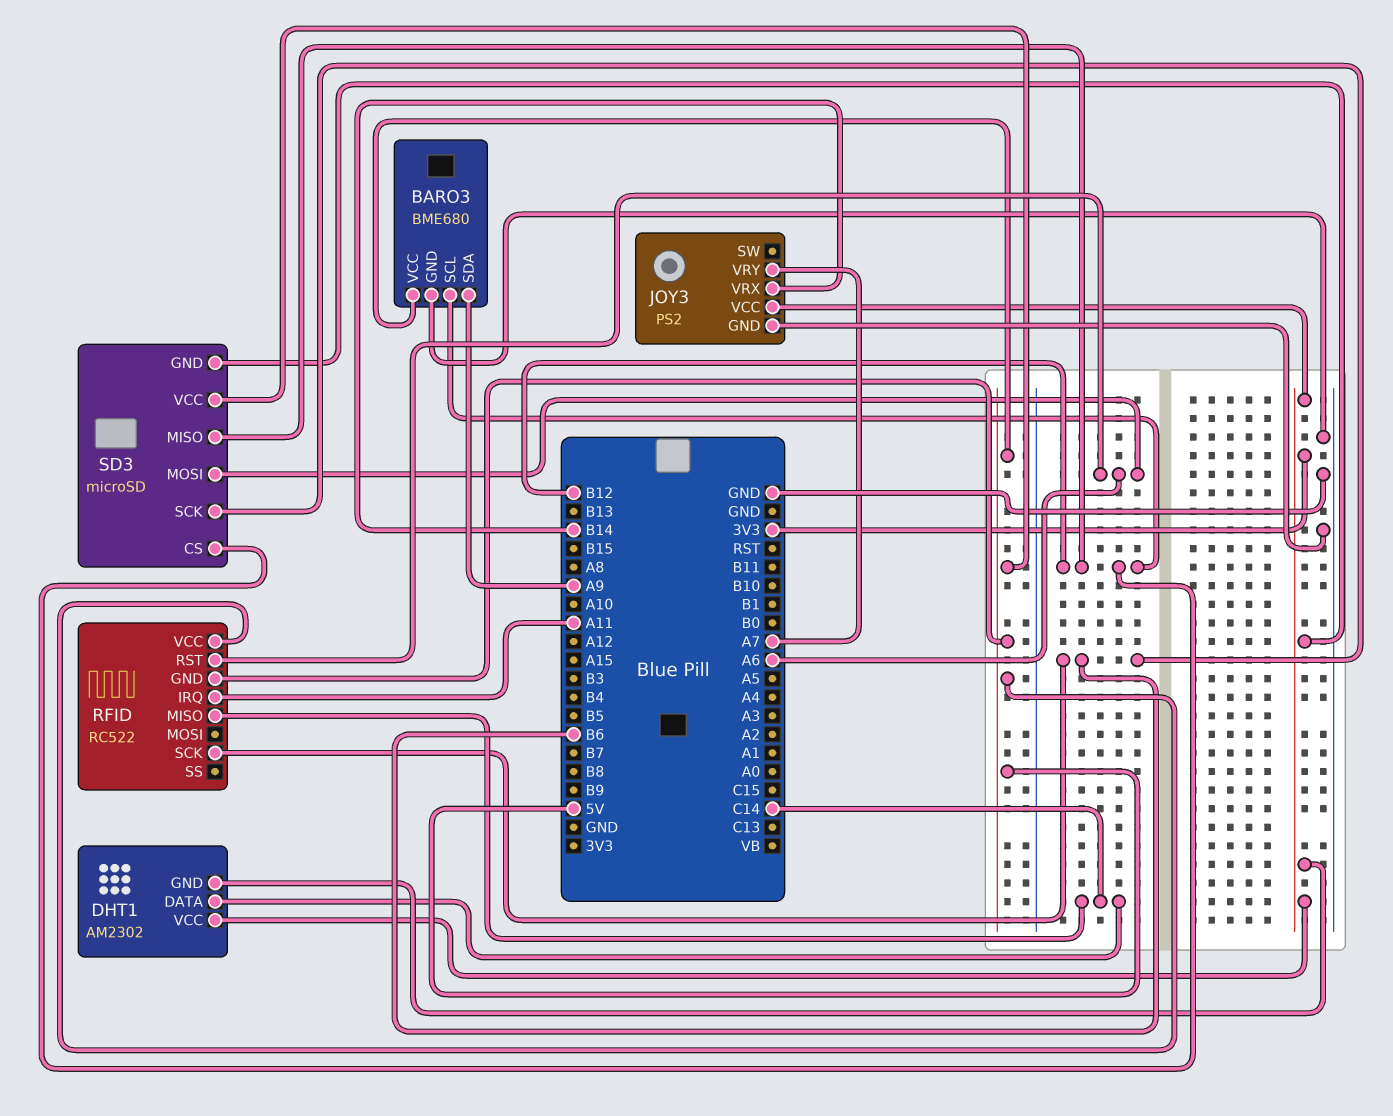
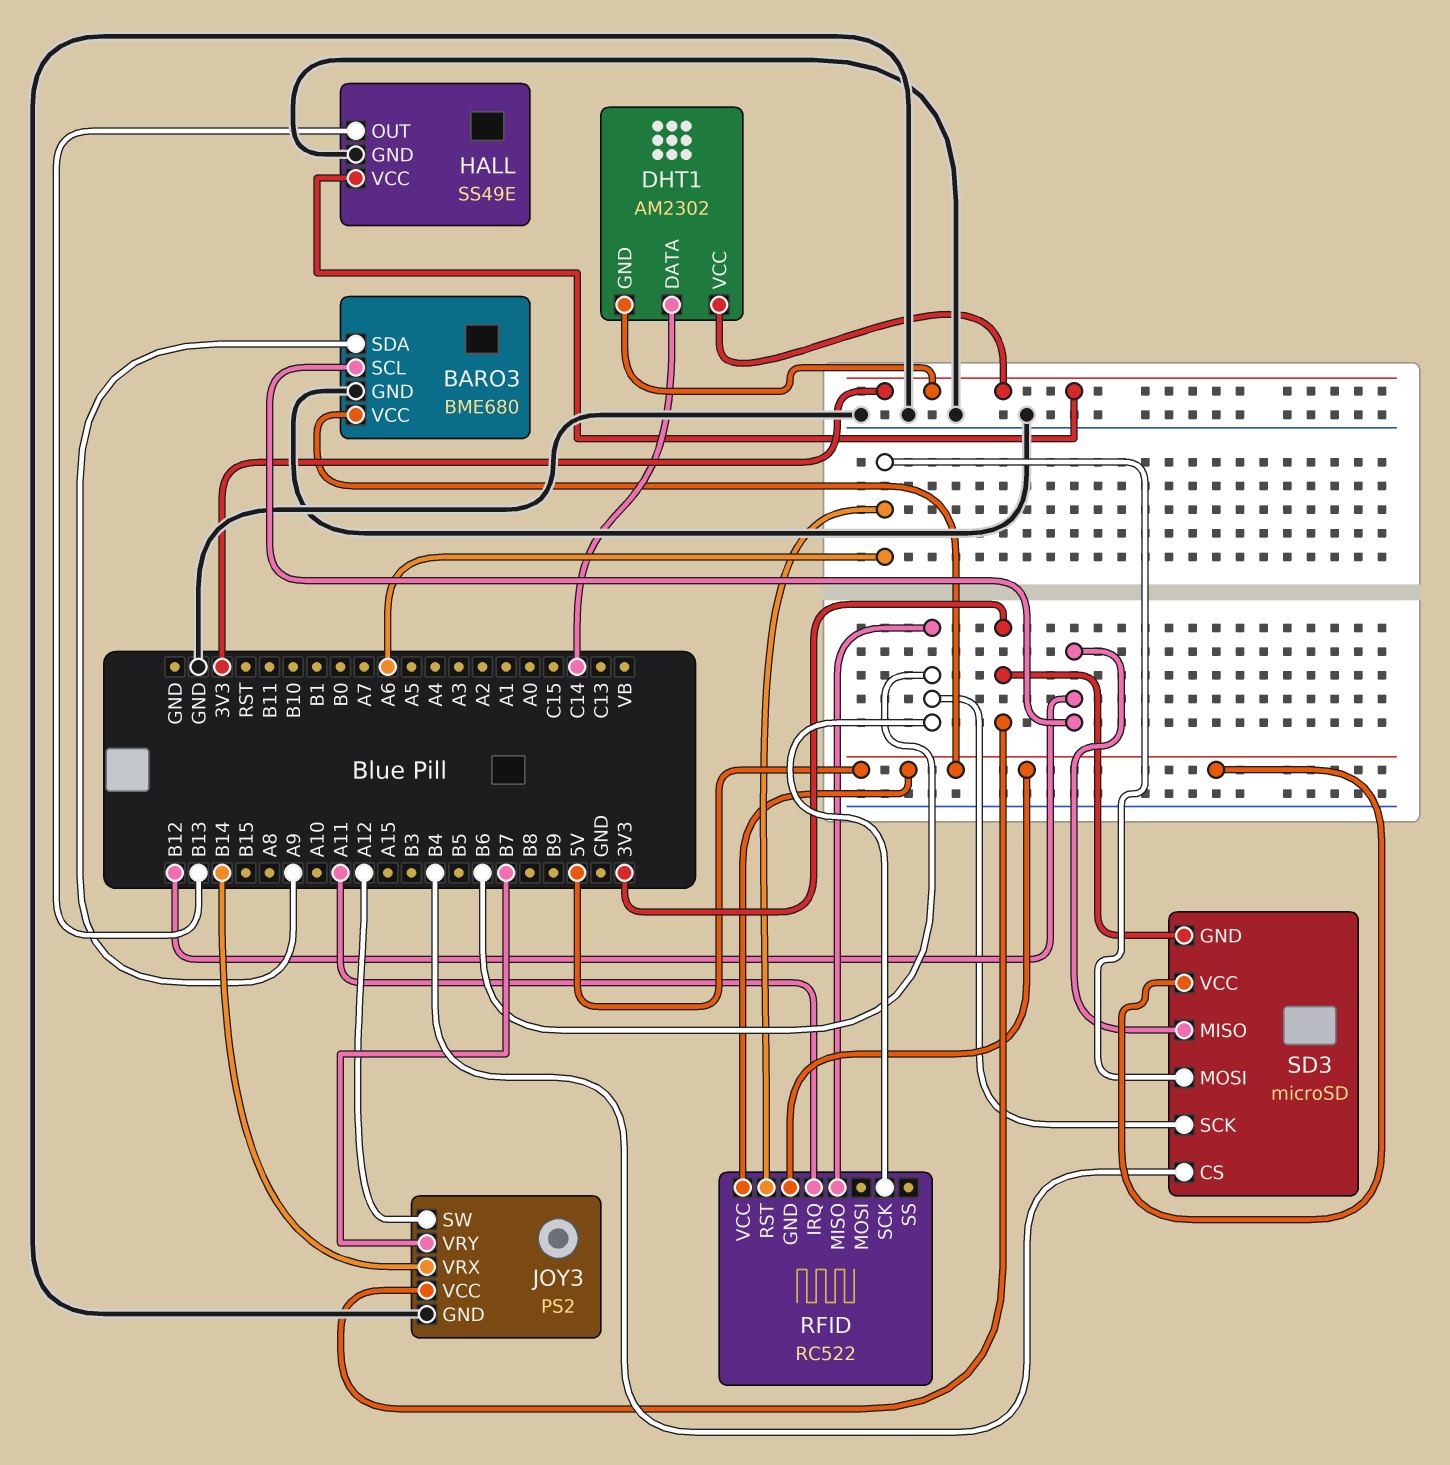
HALL: none -> SS49E
HALL pin GND: none -> GND
HALL pin OUT: none -> B13
HALL pin VCC: none -> 3V3
JOY3 pin SW: none -> A12
JOY3 pin VRY: A7 -> B7
RFID pin MISO: C14 -> B6
SD3 pin CS: B12 -> B4

